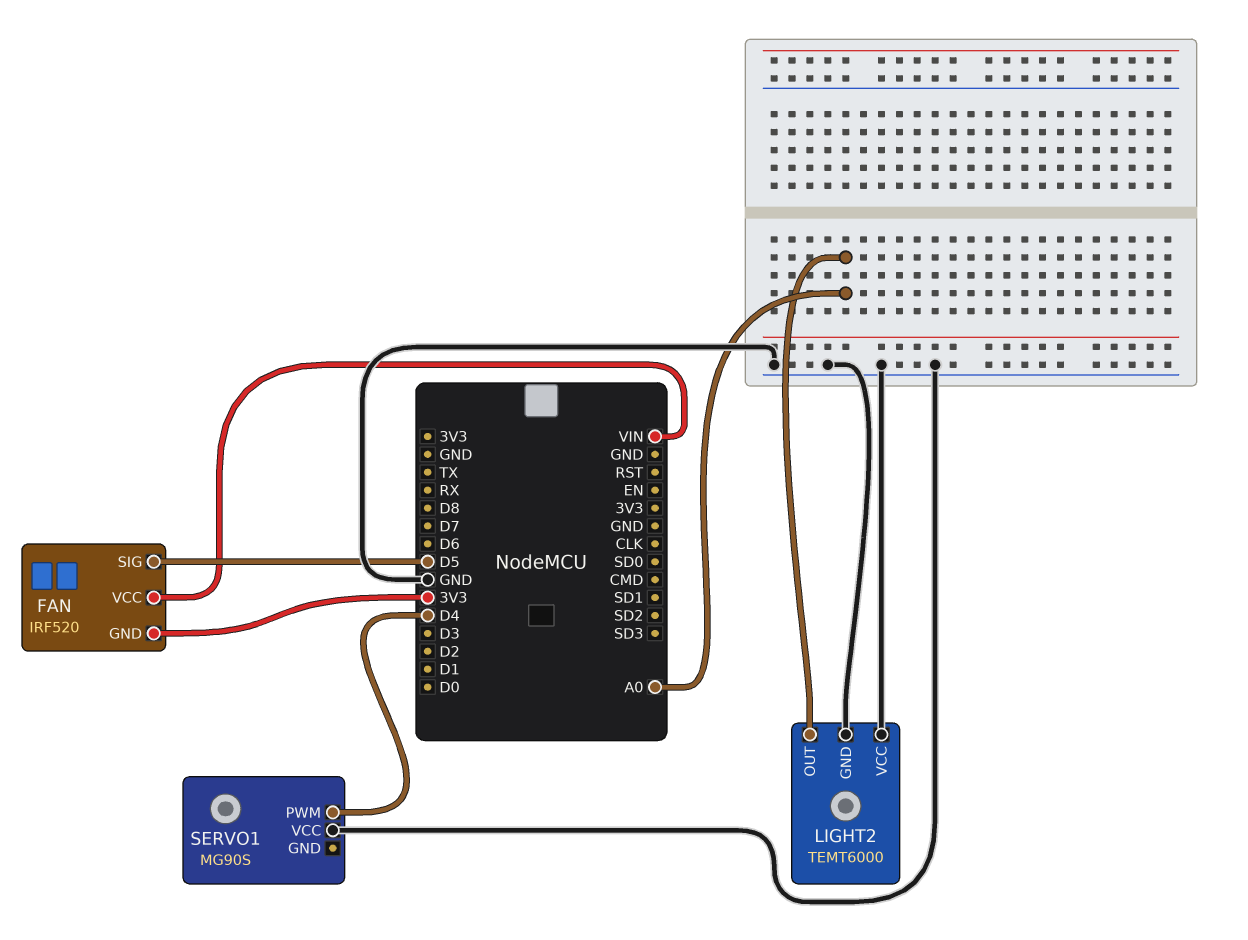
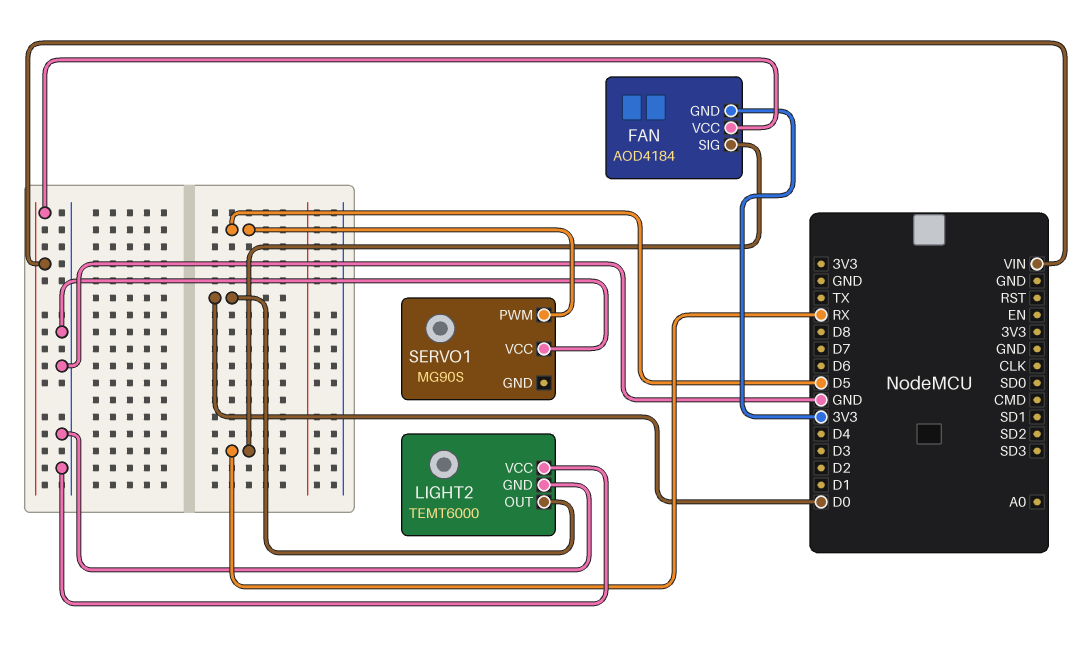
FAN: IRF520 -> AOD4184
FAN pin SIG: D5 -> RX
LIGHT2 pin OUT: A0 -> D0
SERVO1 pin PWM: D4 -> D5

